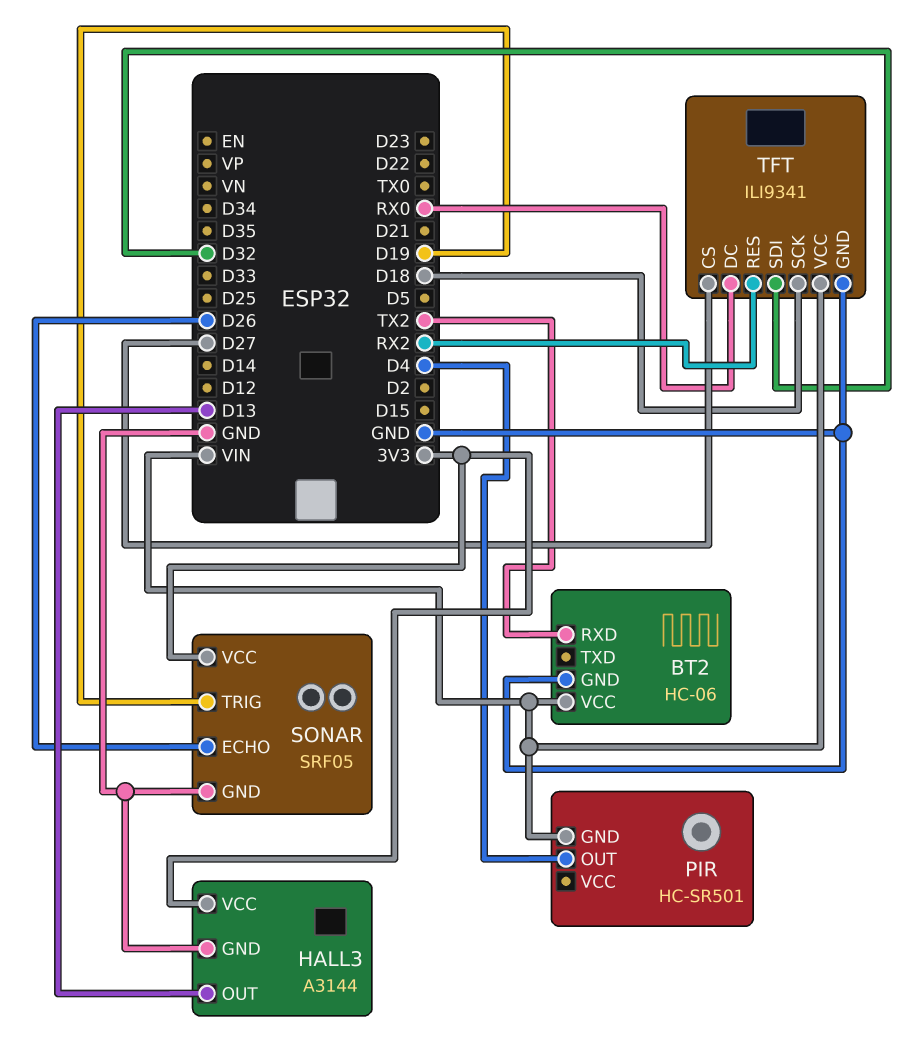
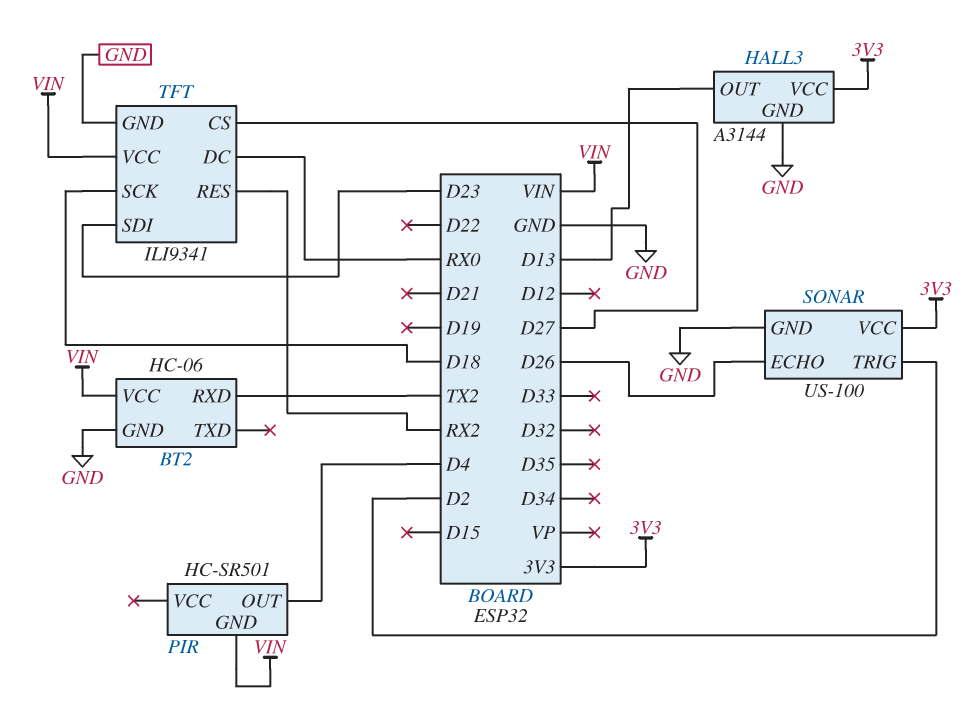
SONAR: SRF05 -> US-100
SONAR pin TRIG: D19 -> D2
TFT pin SDI: D32 -> D23

